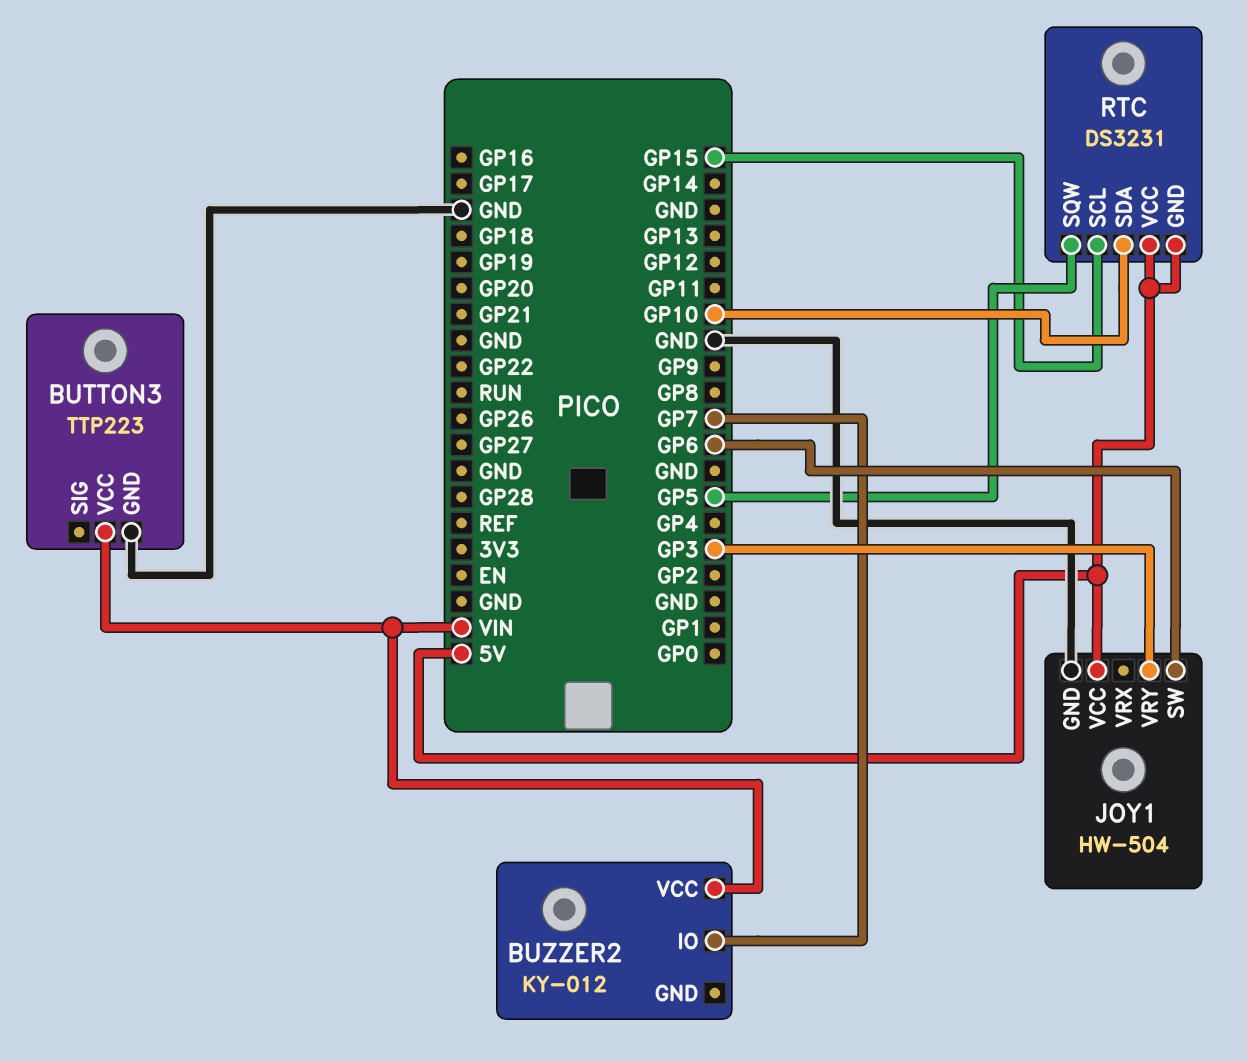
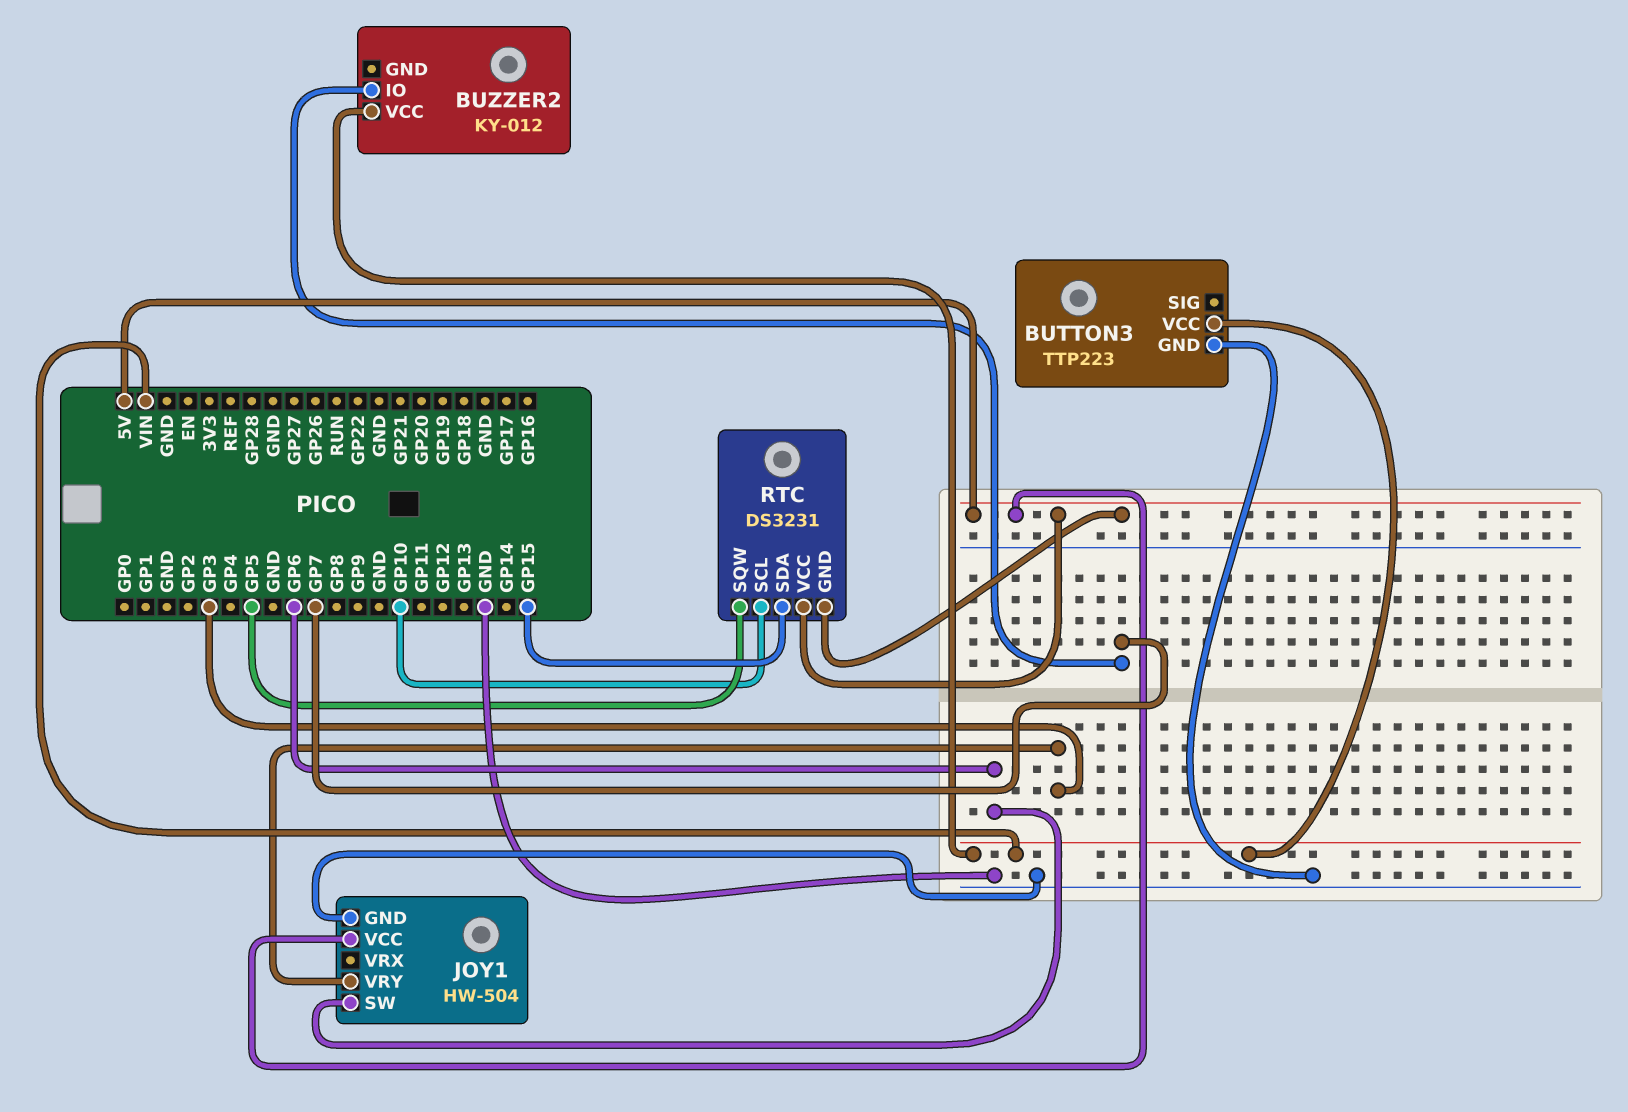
RTC pin SCL: GP15 -> GP10
RTC pin SDA: GP10 -> GP15

